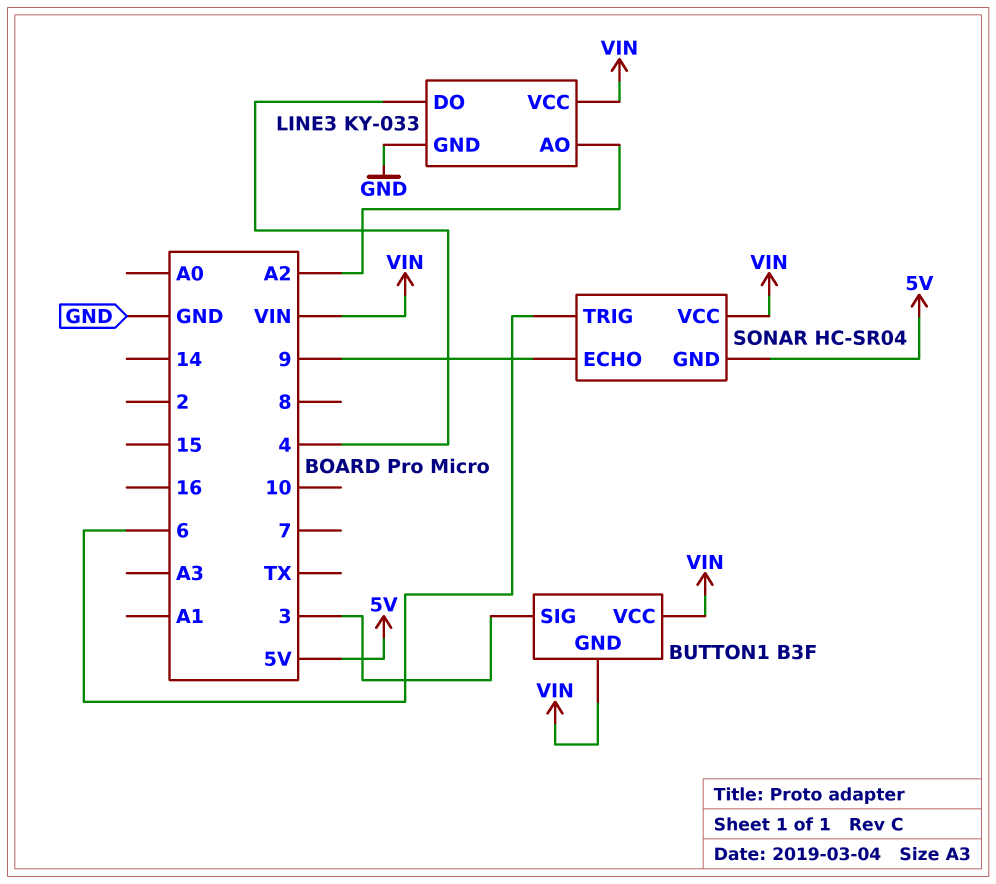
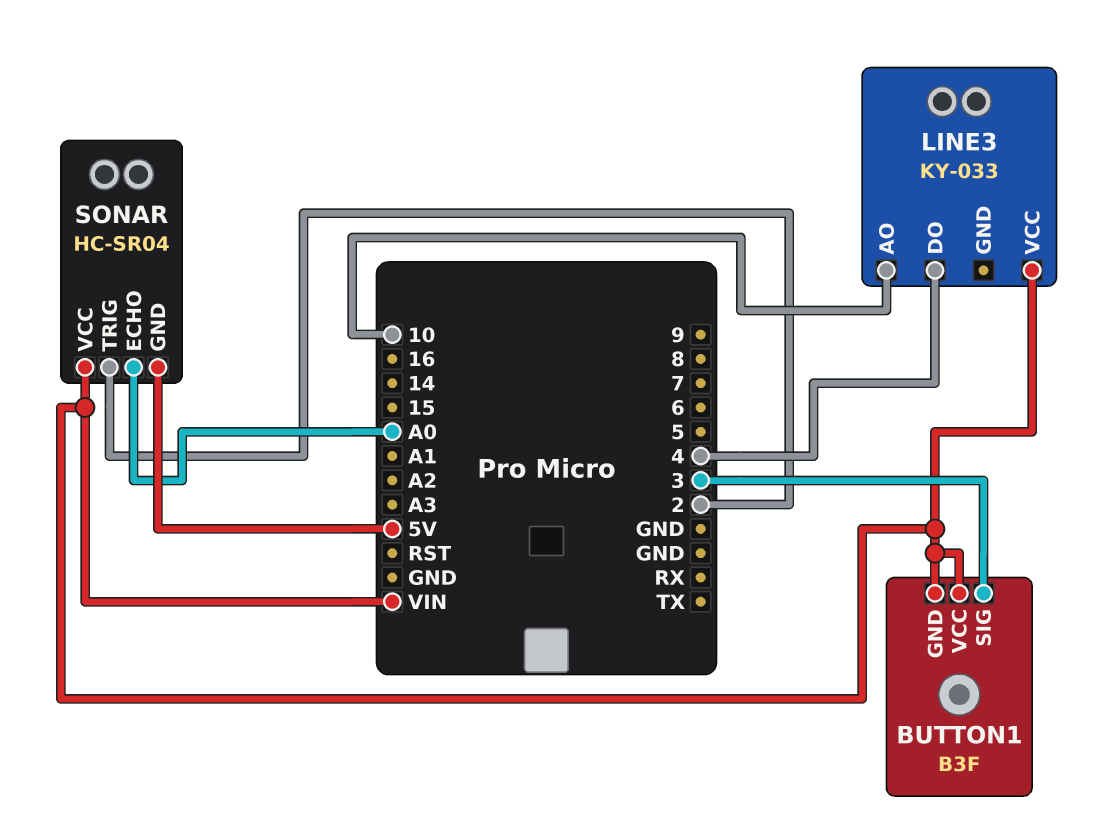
LINE3 pin AO: A2 -> 10
LINE3 pin GND: GND -> none
SONAR pin ECHO: 9 -> A0
SONAR pin TRIG: 6 -> 2

